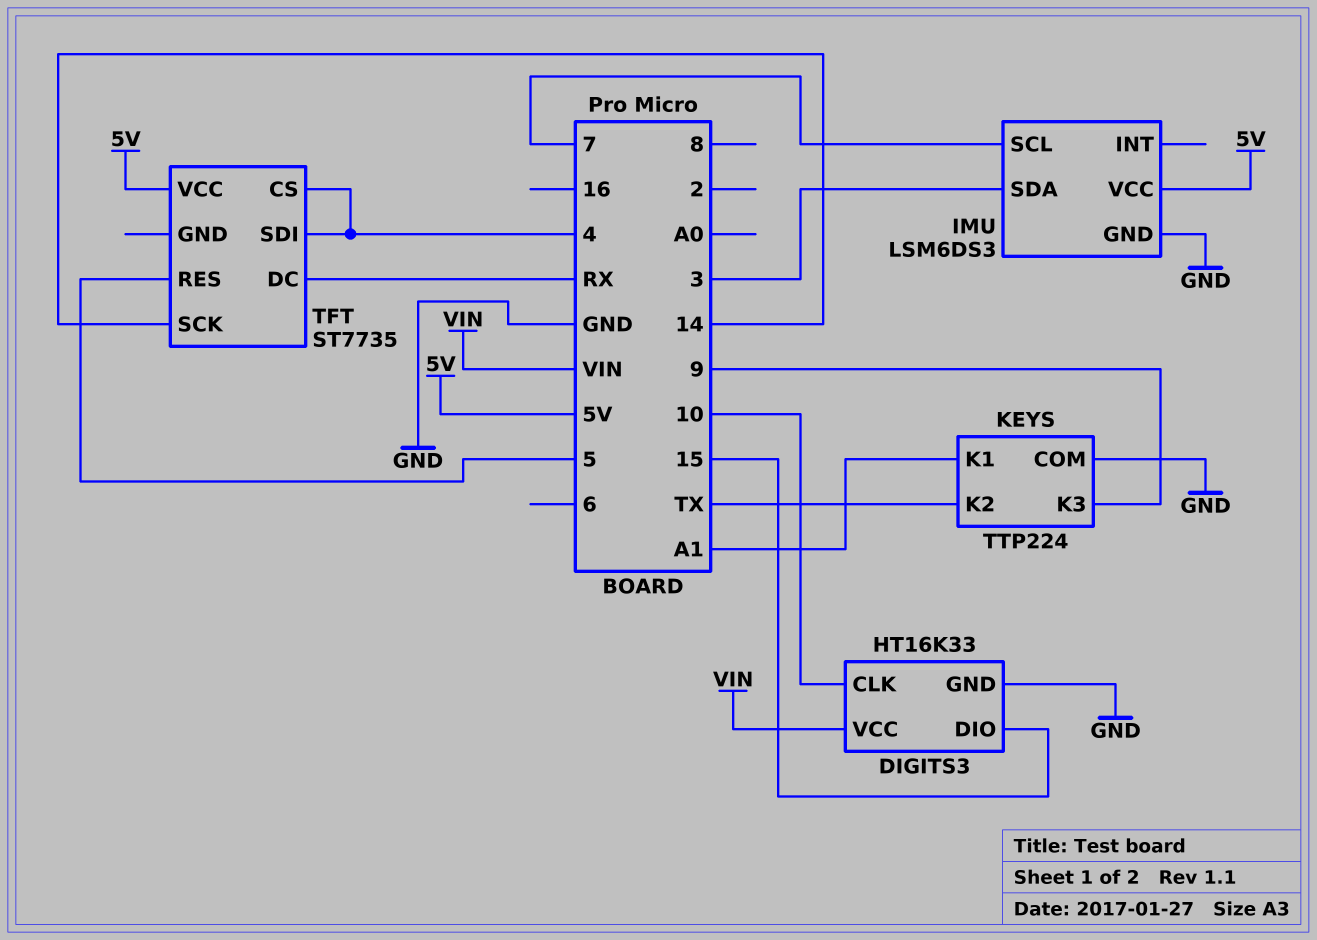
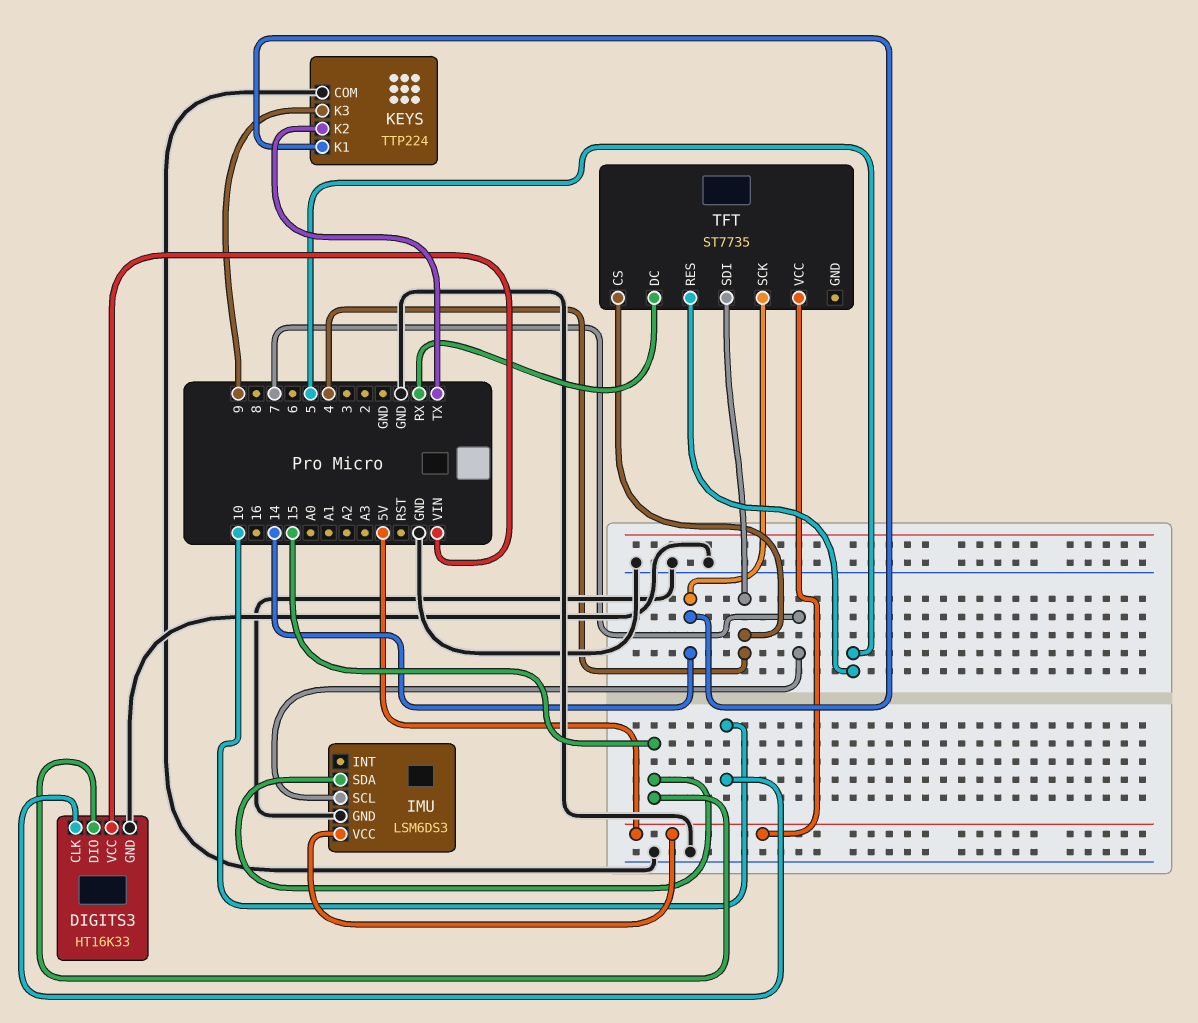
IMU pin SDA: 3 -> 15
KEYS pin K1: A1 -> 14

